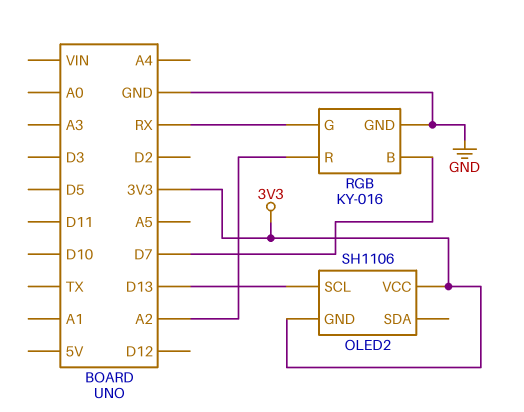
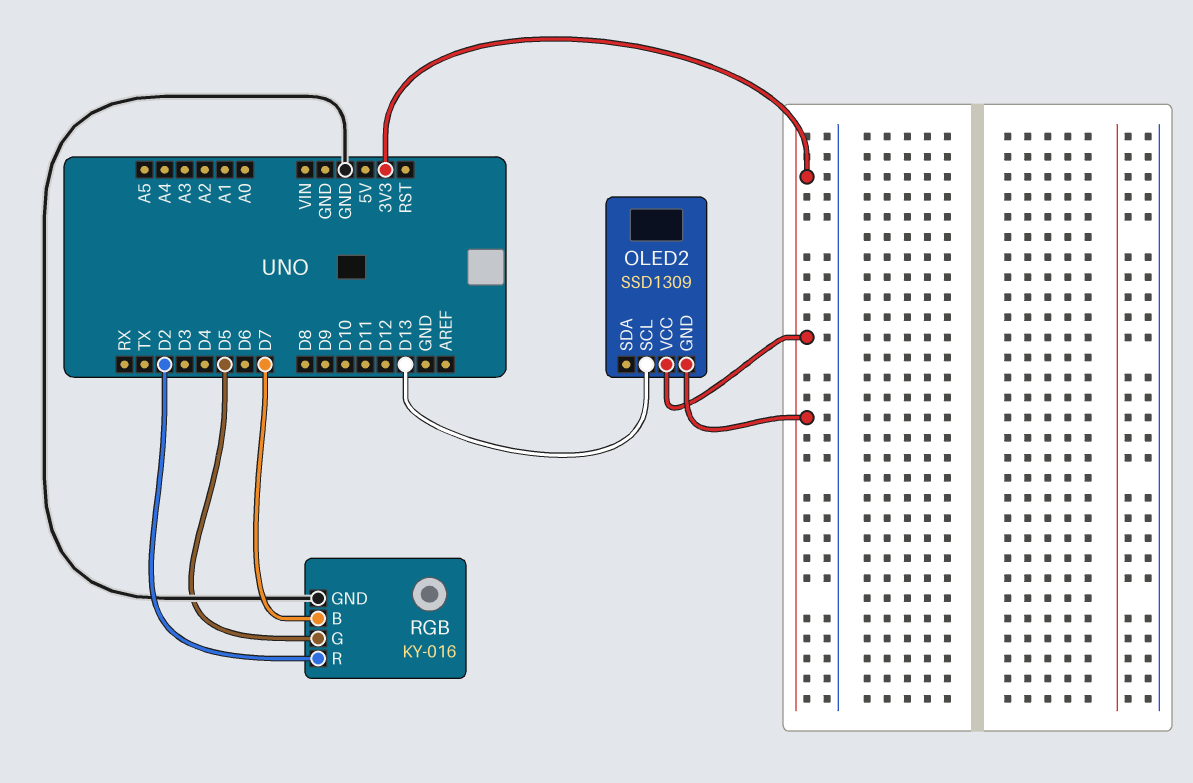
OLED2: SH1106 -> SSD1309
RGB pin G: RX -> D5
RGB pin R: A2 -> D2

